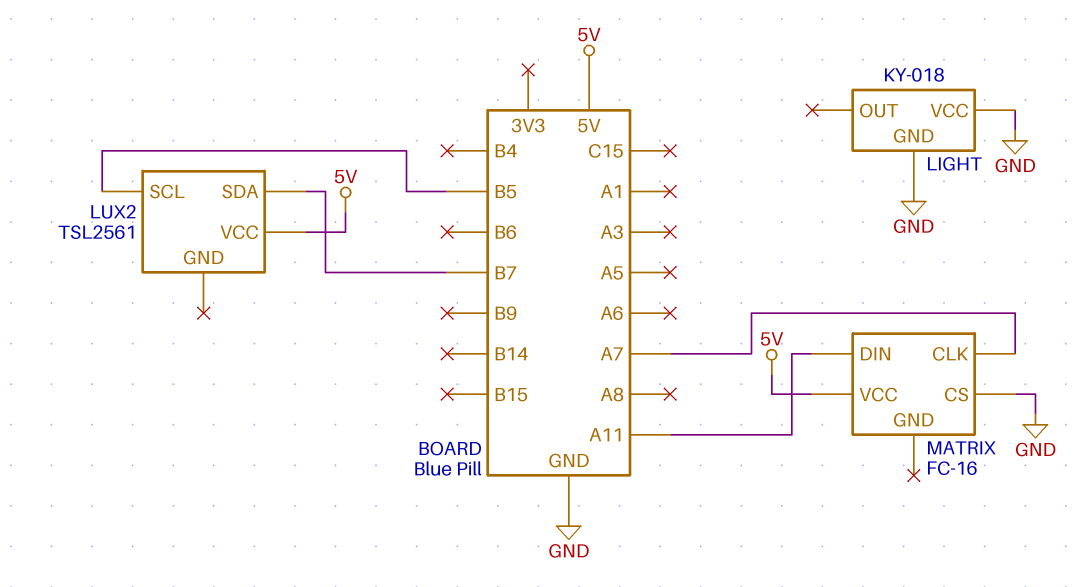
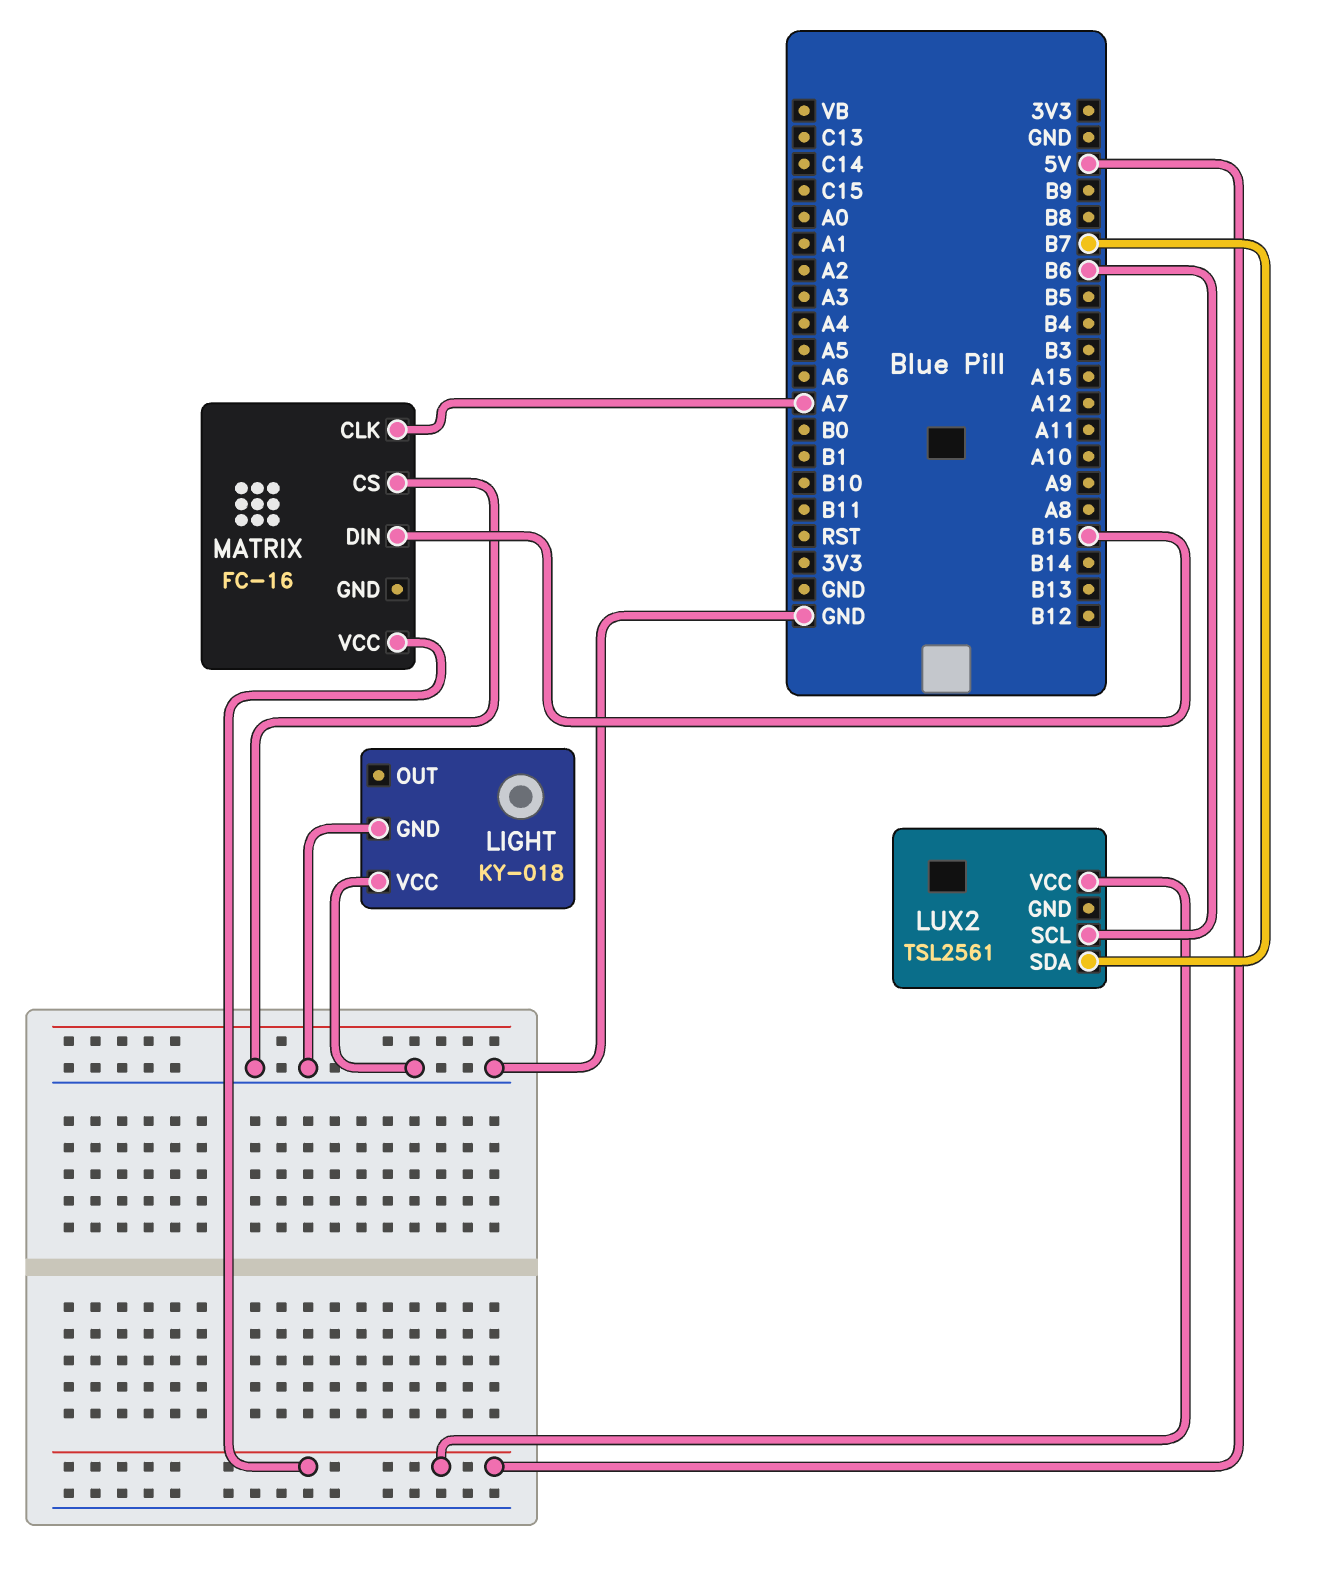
LUX2 pin SCL: B5 -> B6
MATRIX pin DIN: A11 -> B15

